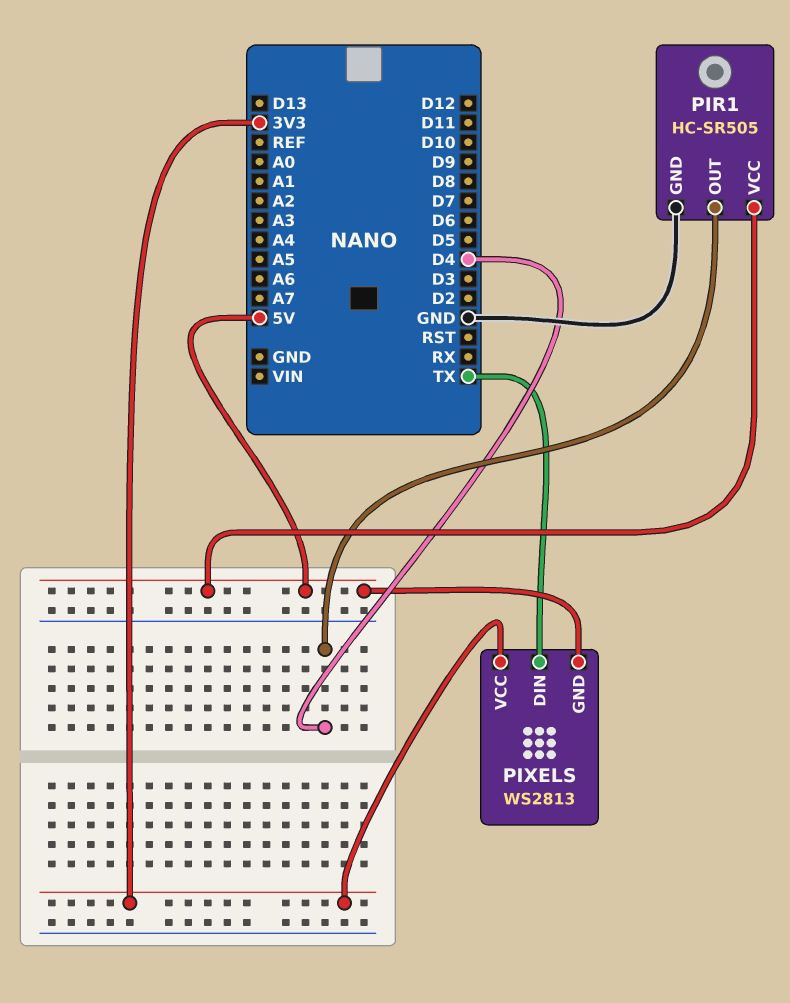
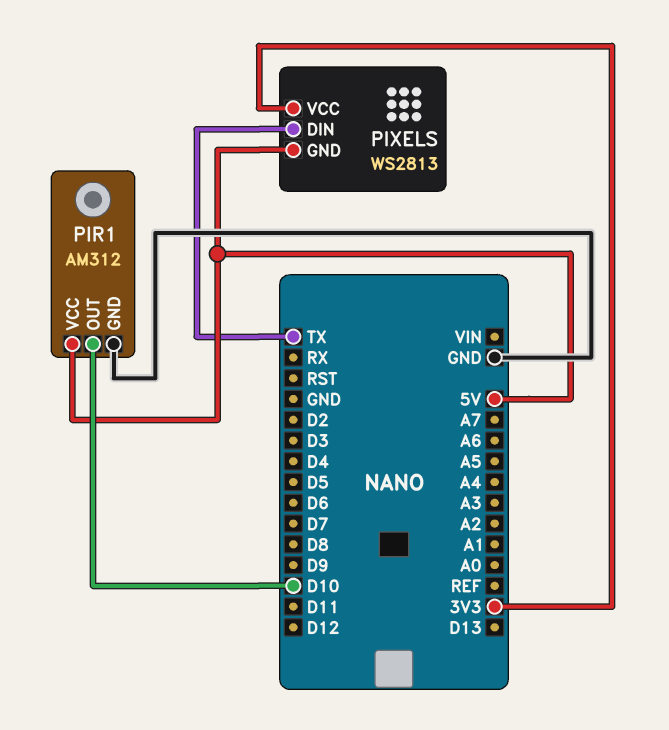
PIR1: HC-SR505 -> AM312
PIR1 pin OUT: D4 -> D10

